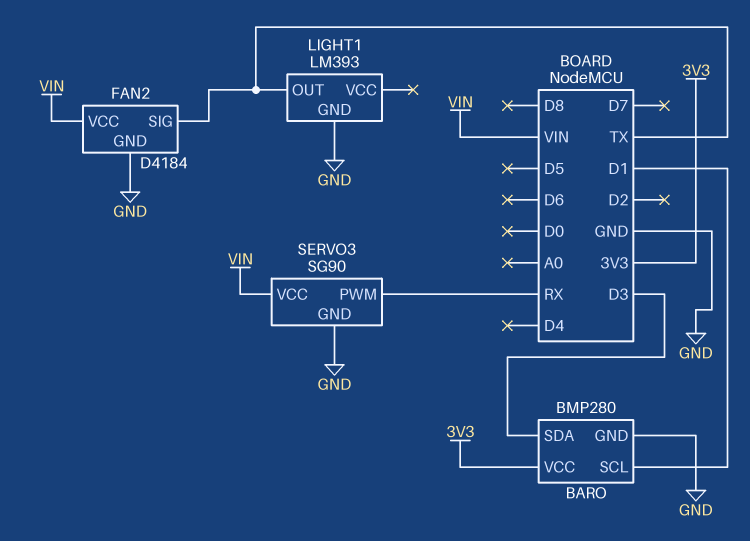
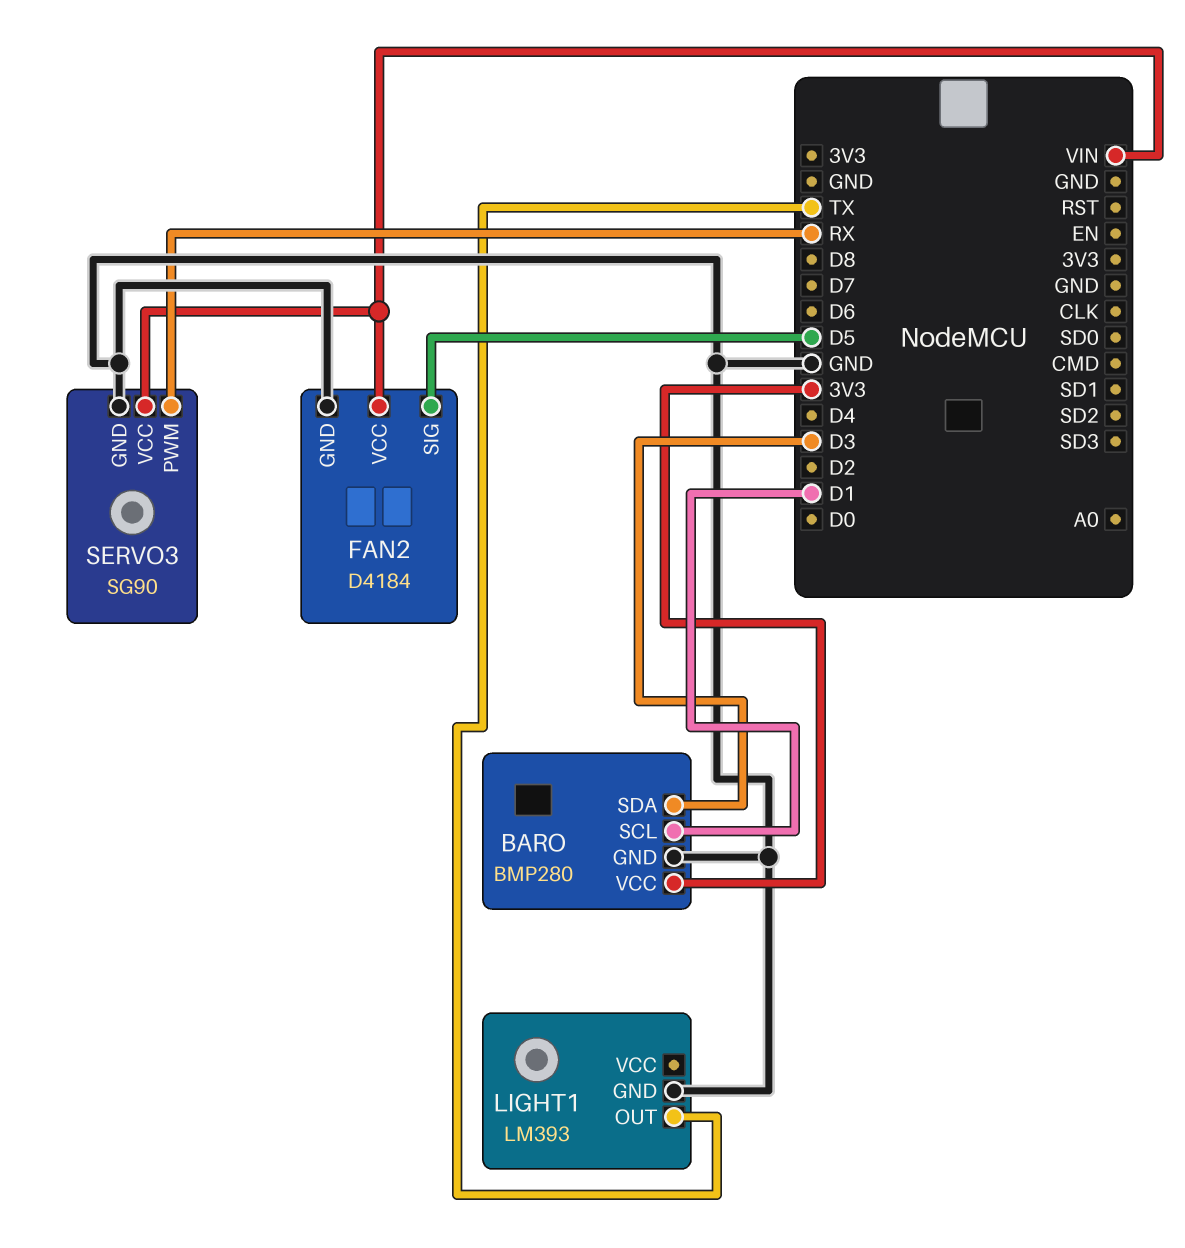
FAN2 pin SIG: TX -> D5

